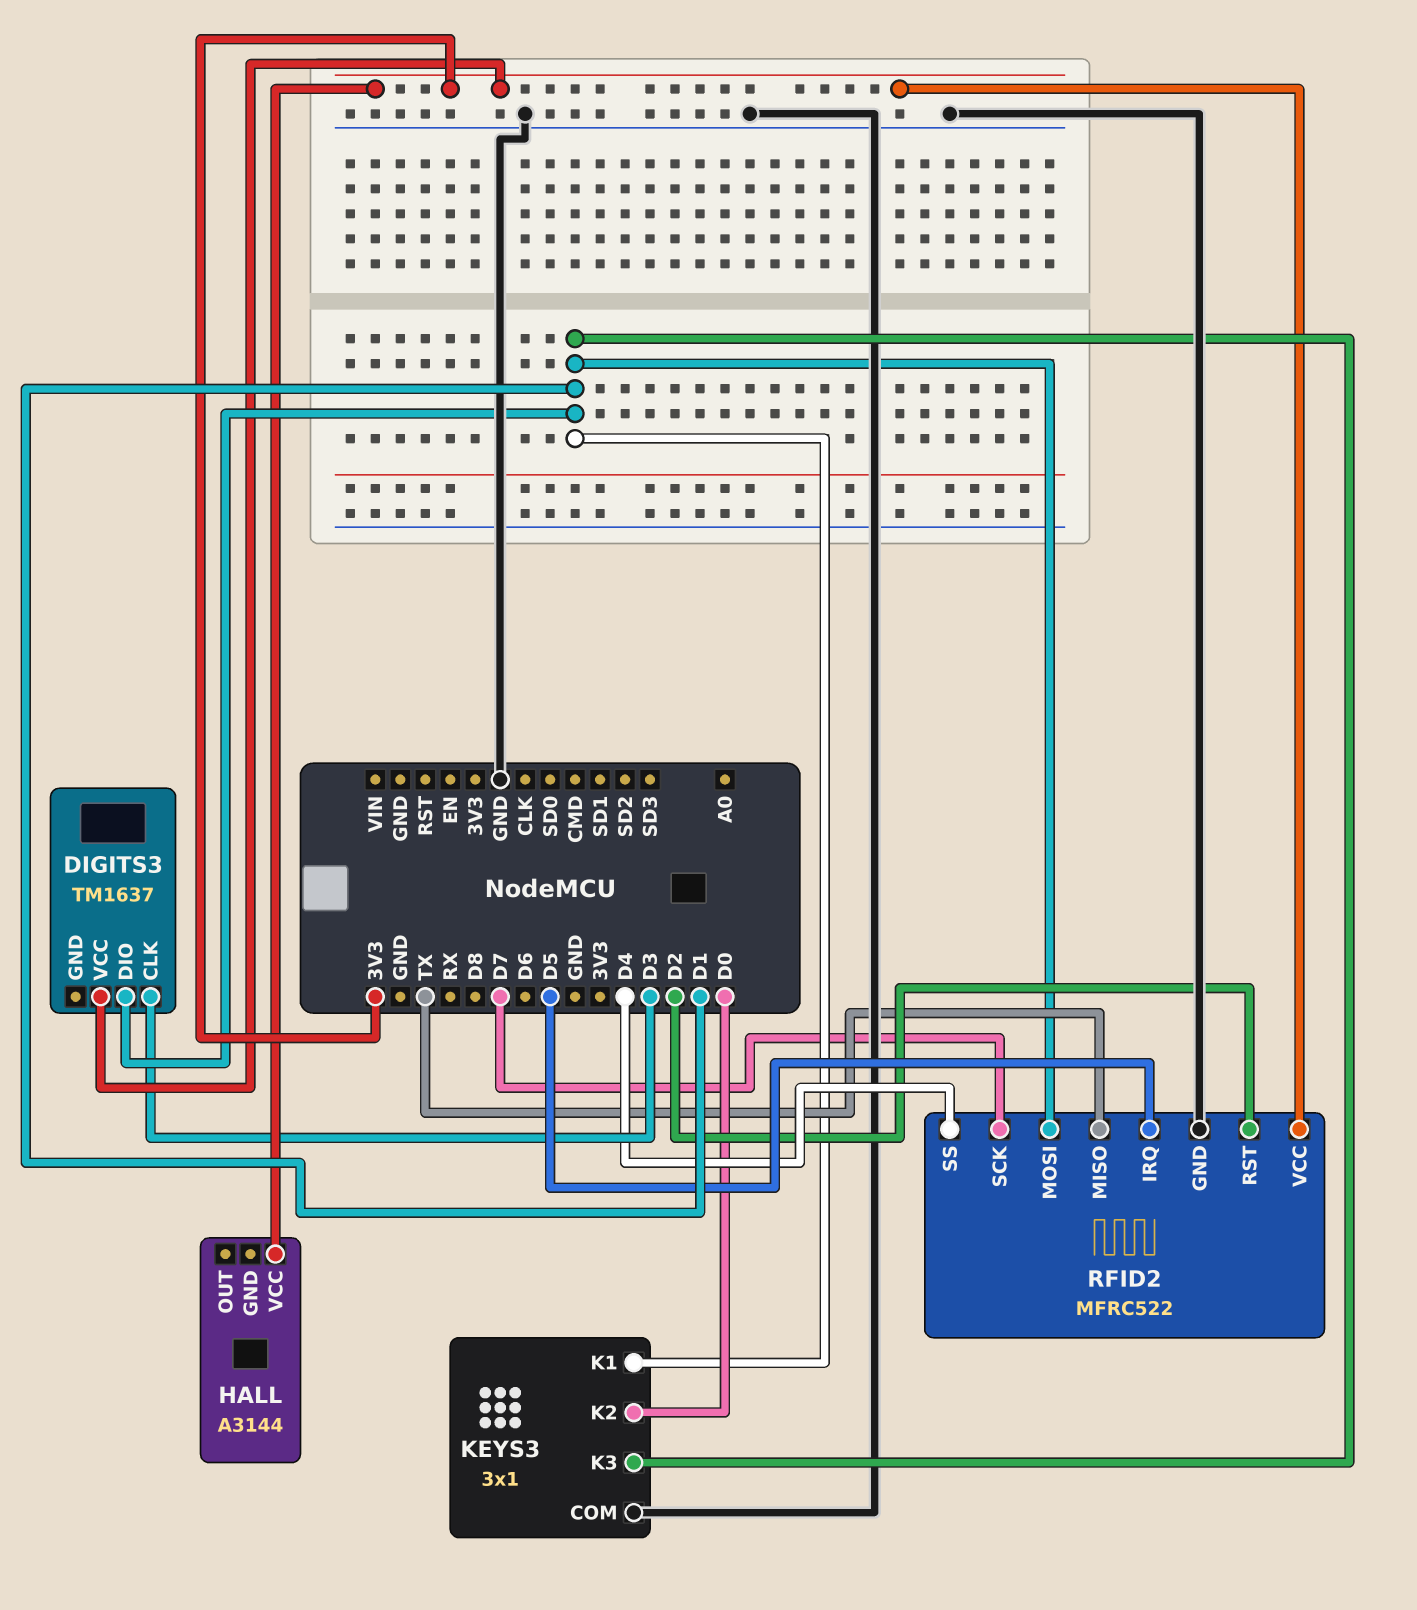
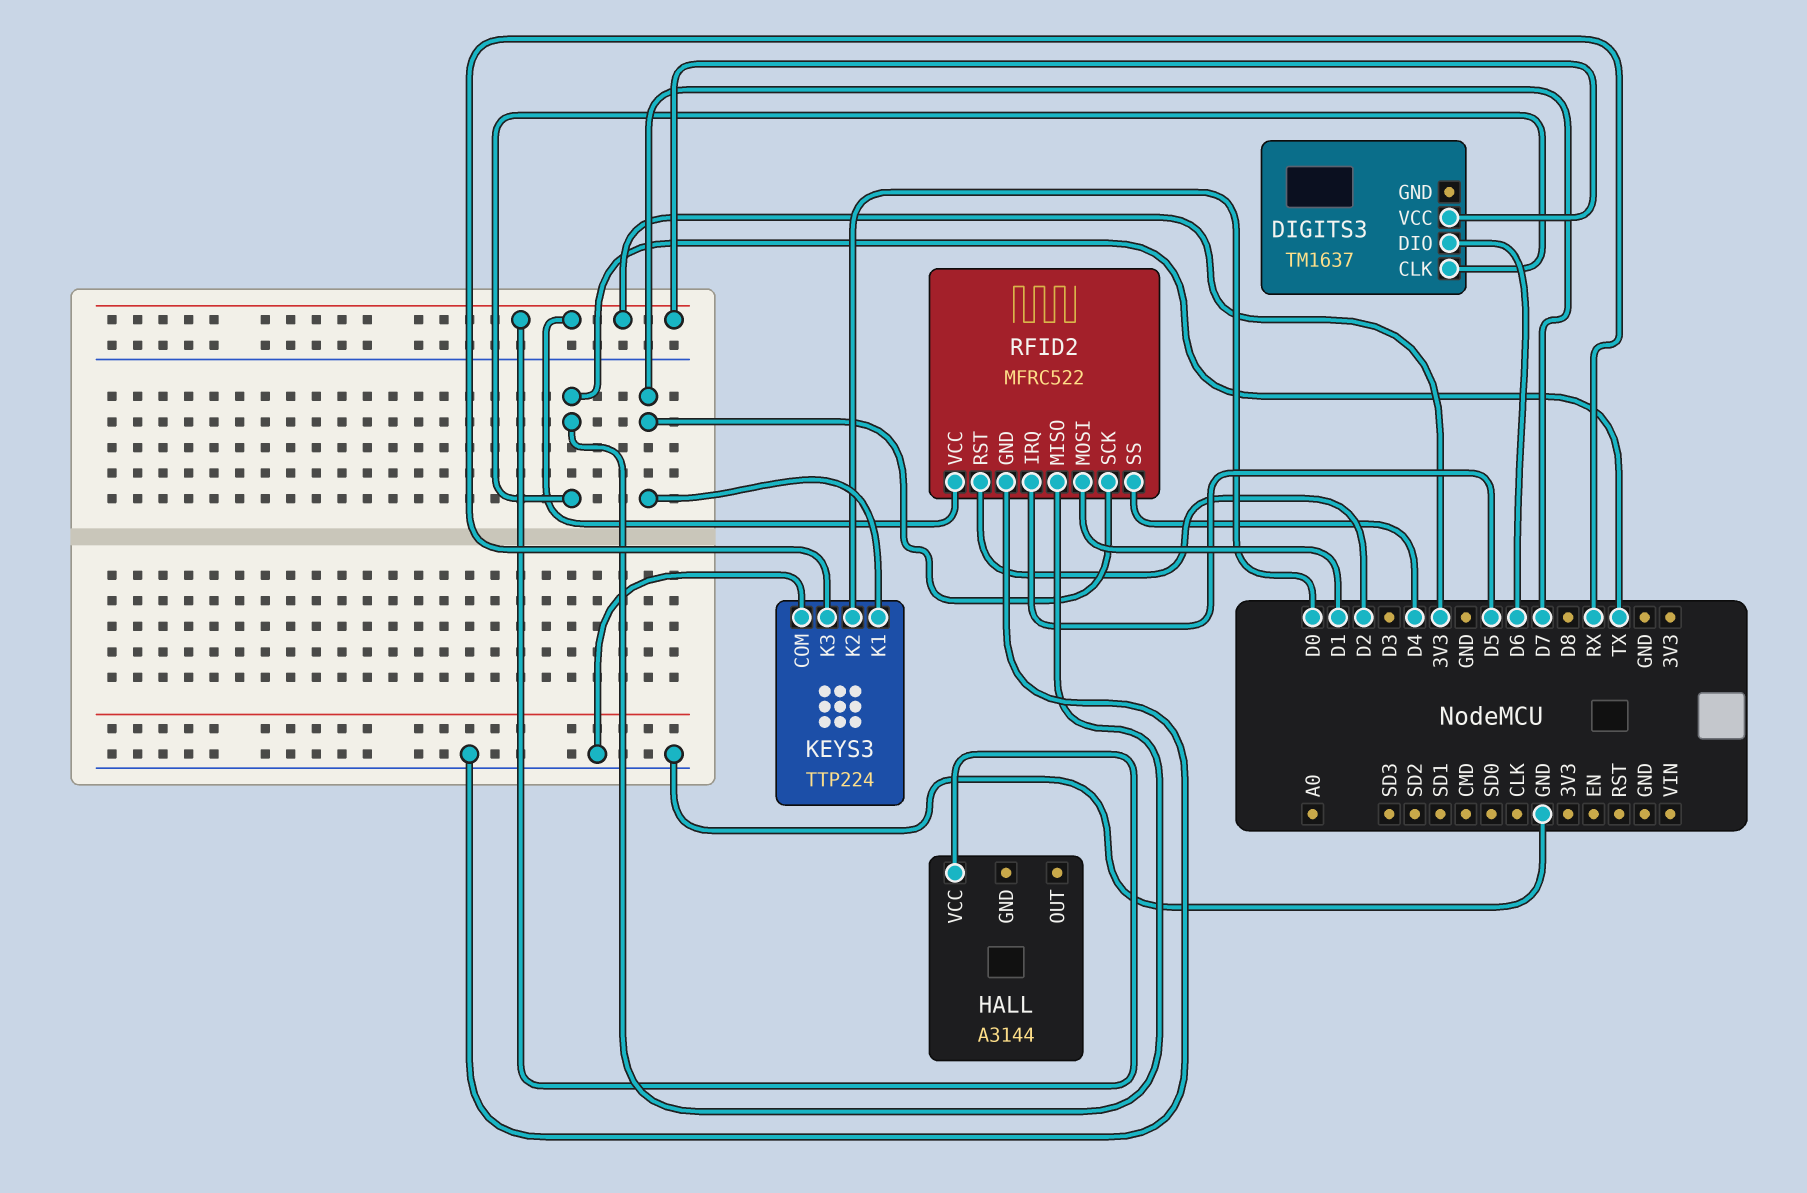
DIGITS3 pin CLK: D3 -> TX
DIGITS3 pin DIO: D1 -> D6
KEYS3: 3x1 -> TTP224
KEYS3 pin K1: D1 -> D7
KEYS3 pin K3: D1 -> RX

